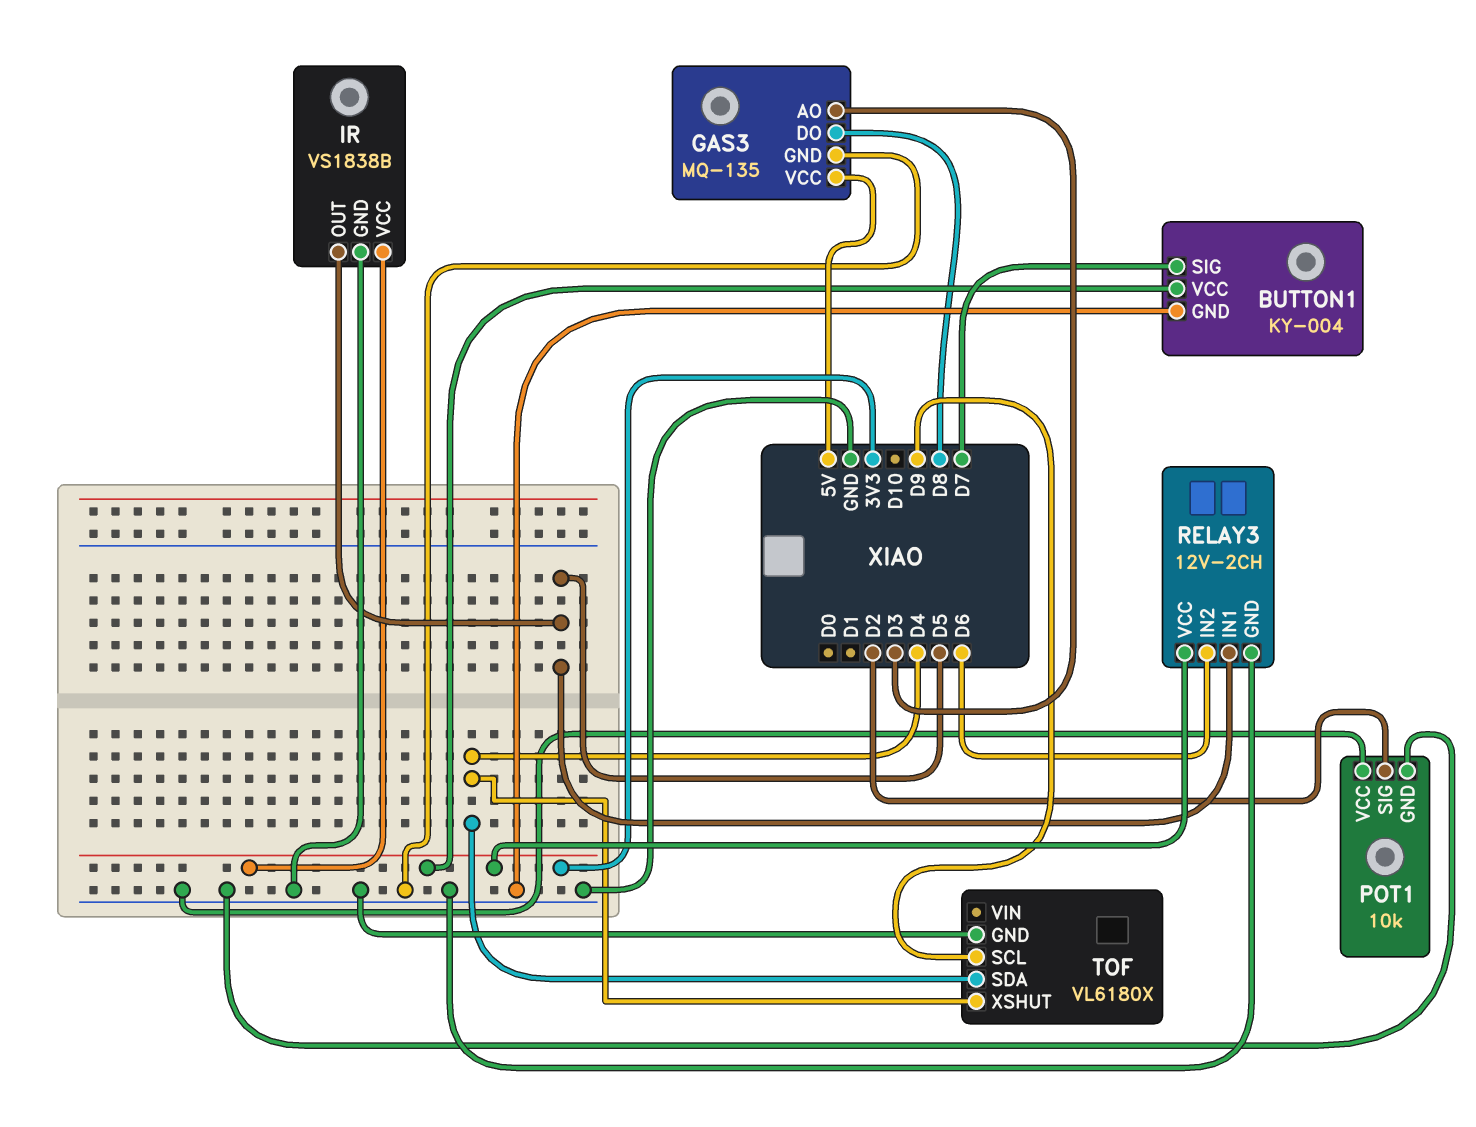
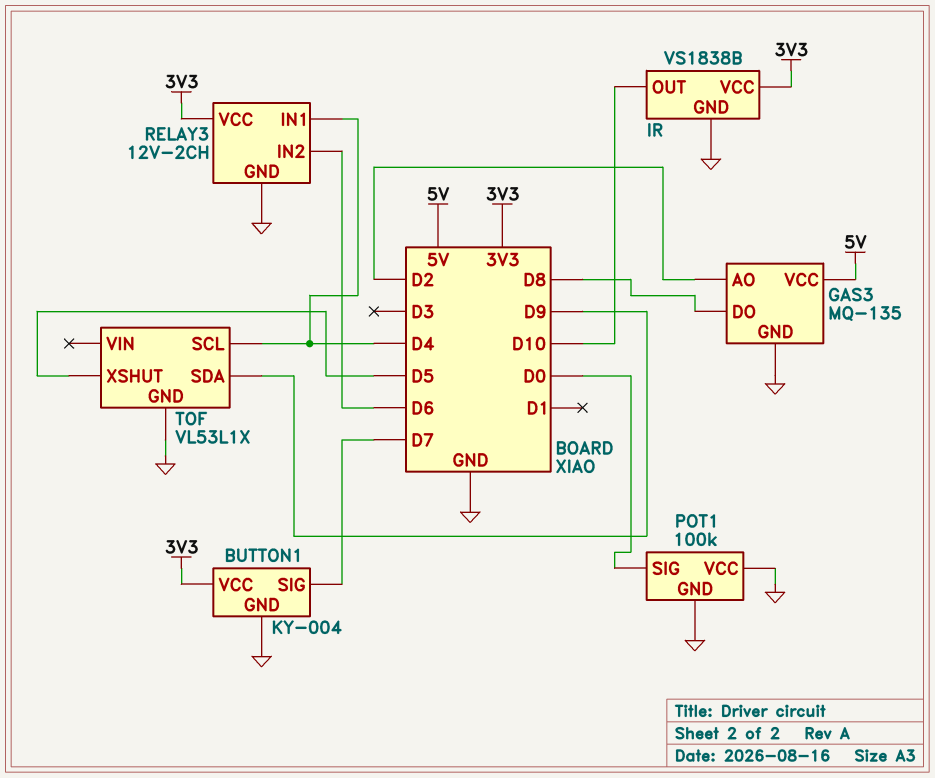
GAS3 pin AO: D3 -> D2
IR pin OUT: D5 -> D10
POT1: 10k -> 100k
POT1 pin SIG: D2 -> D0
RELAY3 pin IN1: D5 -> D4
TOF: VL6180X -> VL53L1X
TOF pin SCL: D9 -> D4
TOF pin SDA: D4 -> D9
TOF pin XSHUT: D4 -> D5

